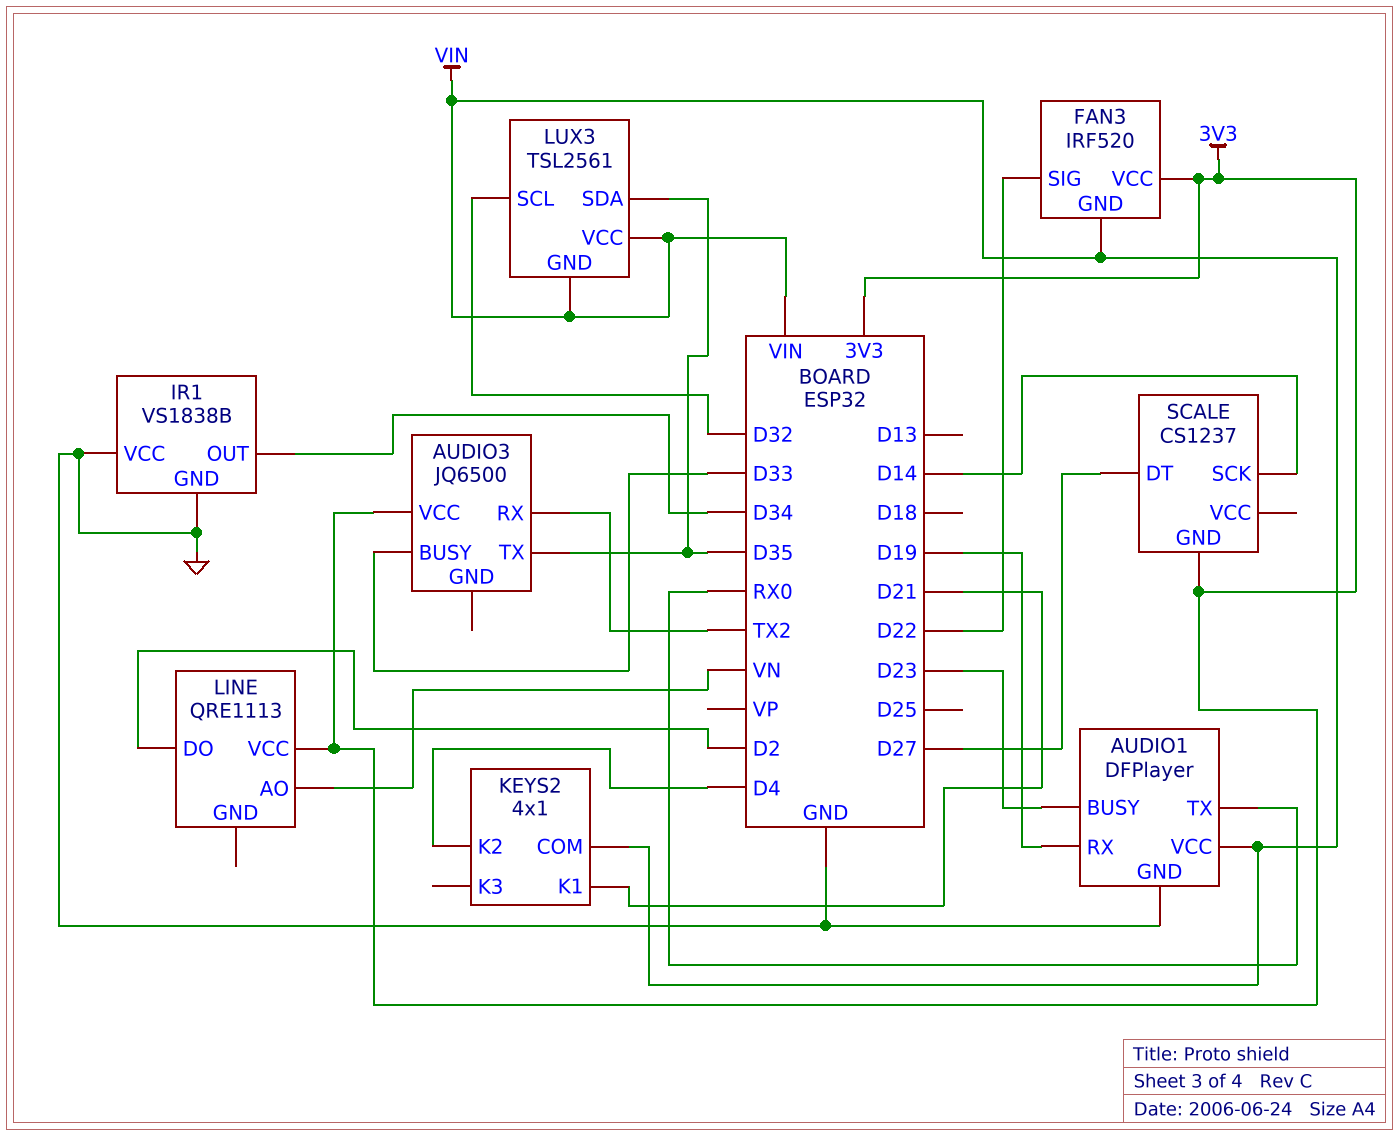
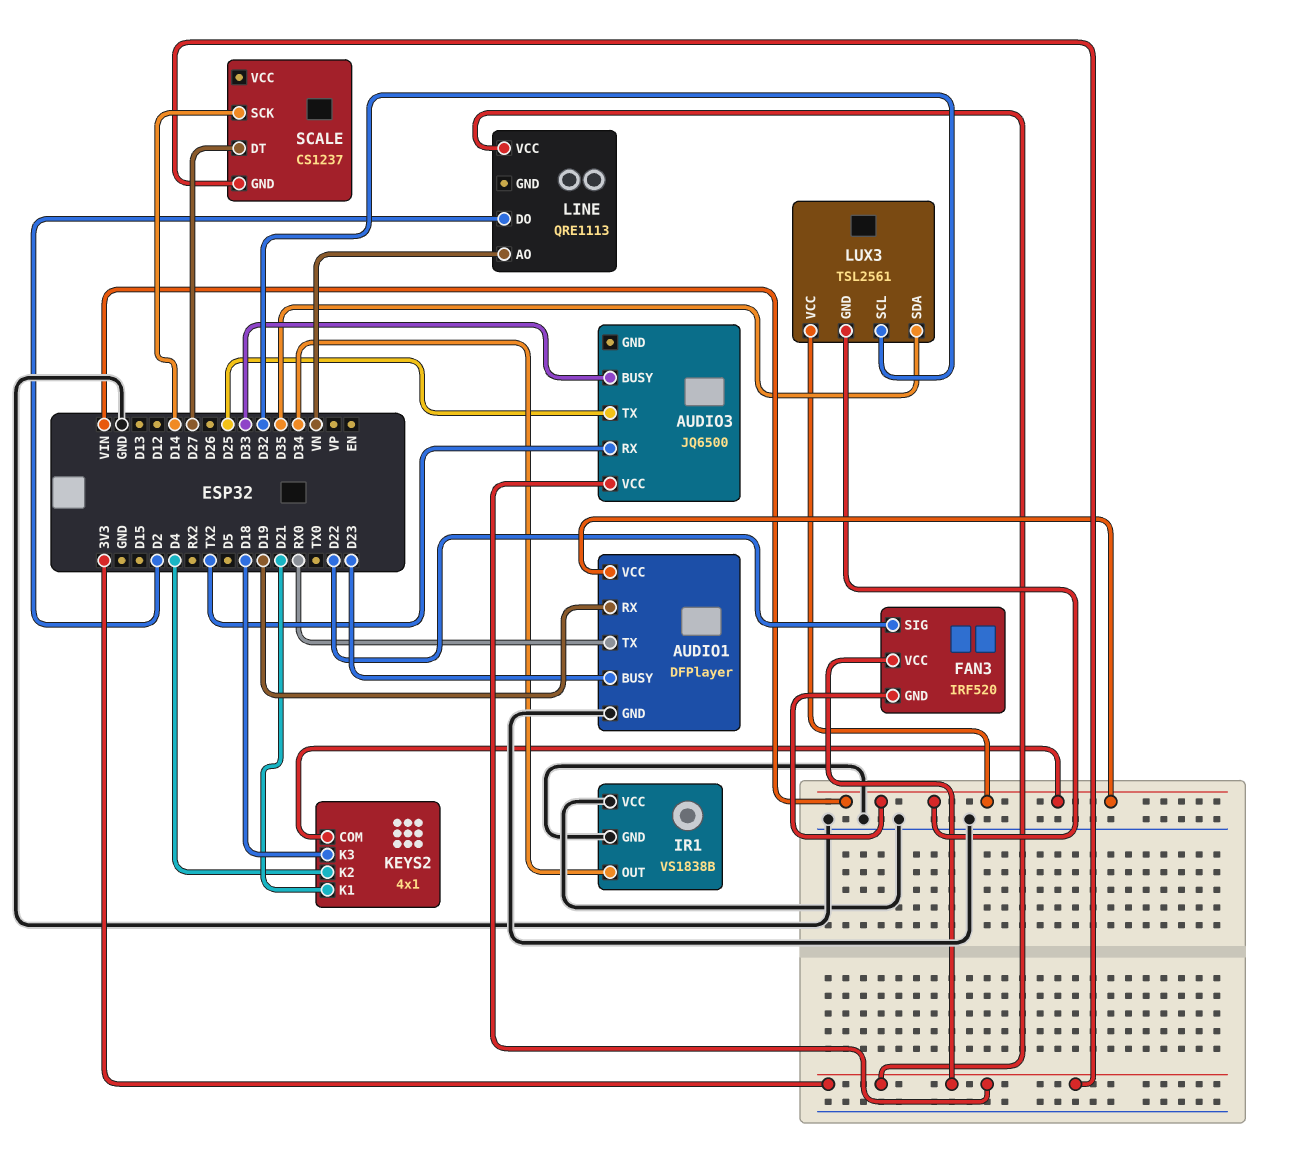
AUDIO3 pin TX: D35 -> D25
KEYS2 pin K3: none -> D18

